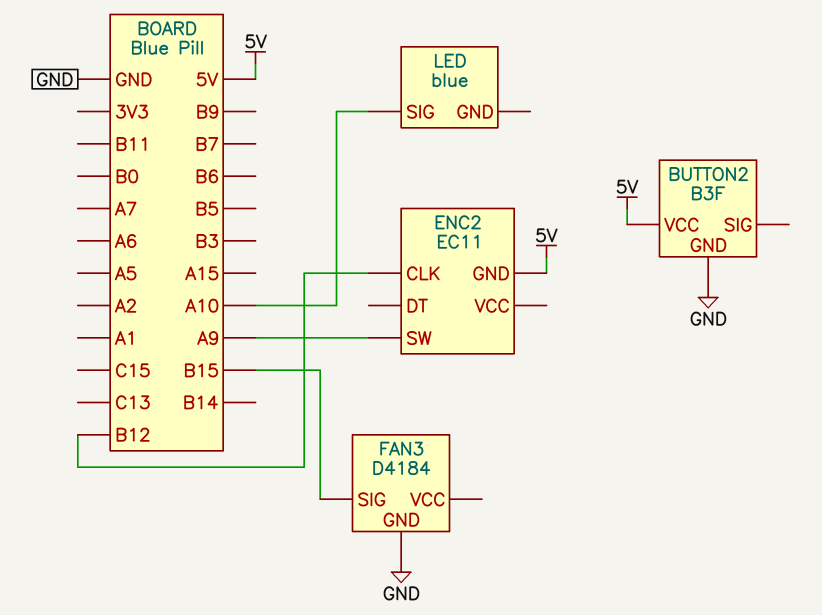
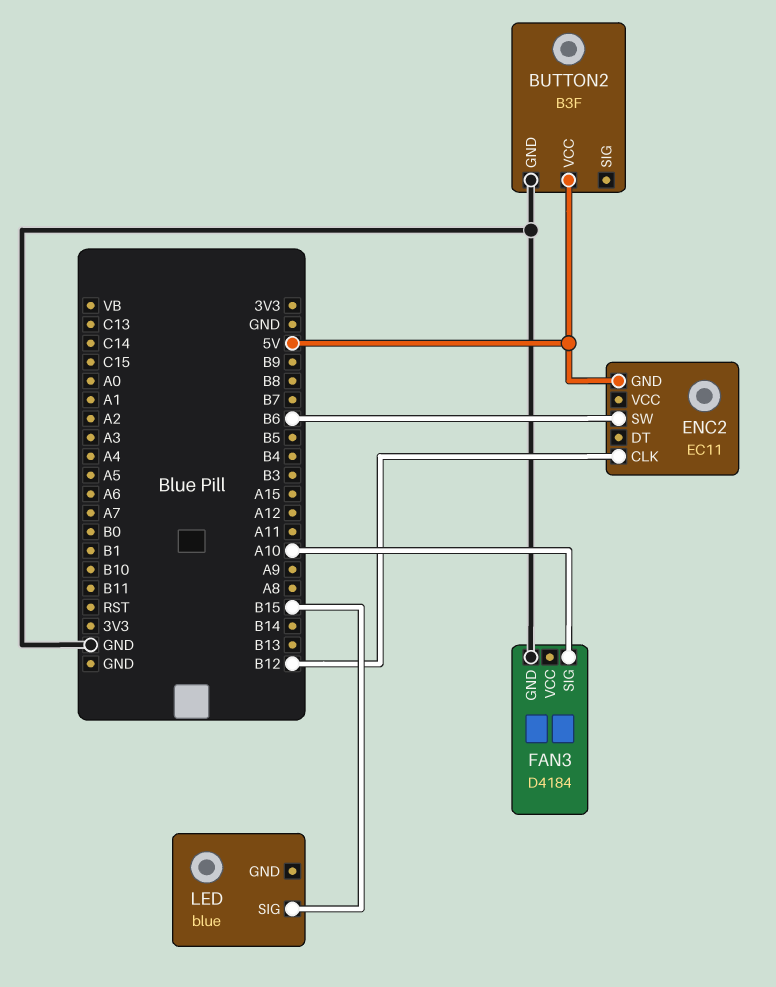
ENC2 pin SW: A9 -> B6
FAN3 pin SIG: B15 -> A10
LED pin SIG: A10 -> B15

